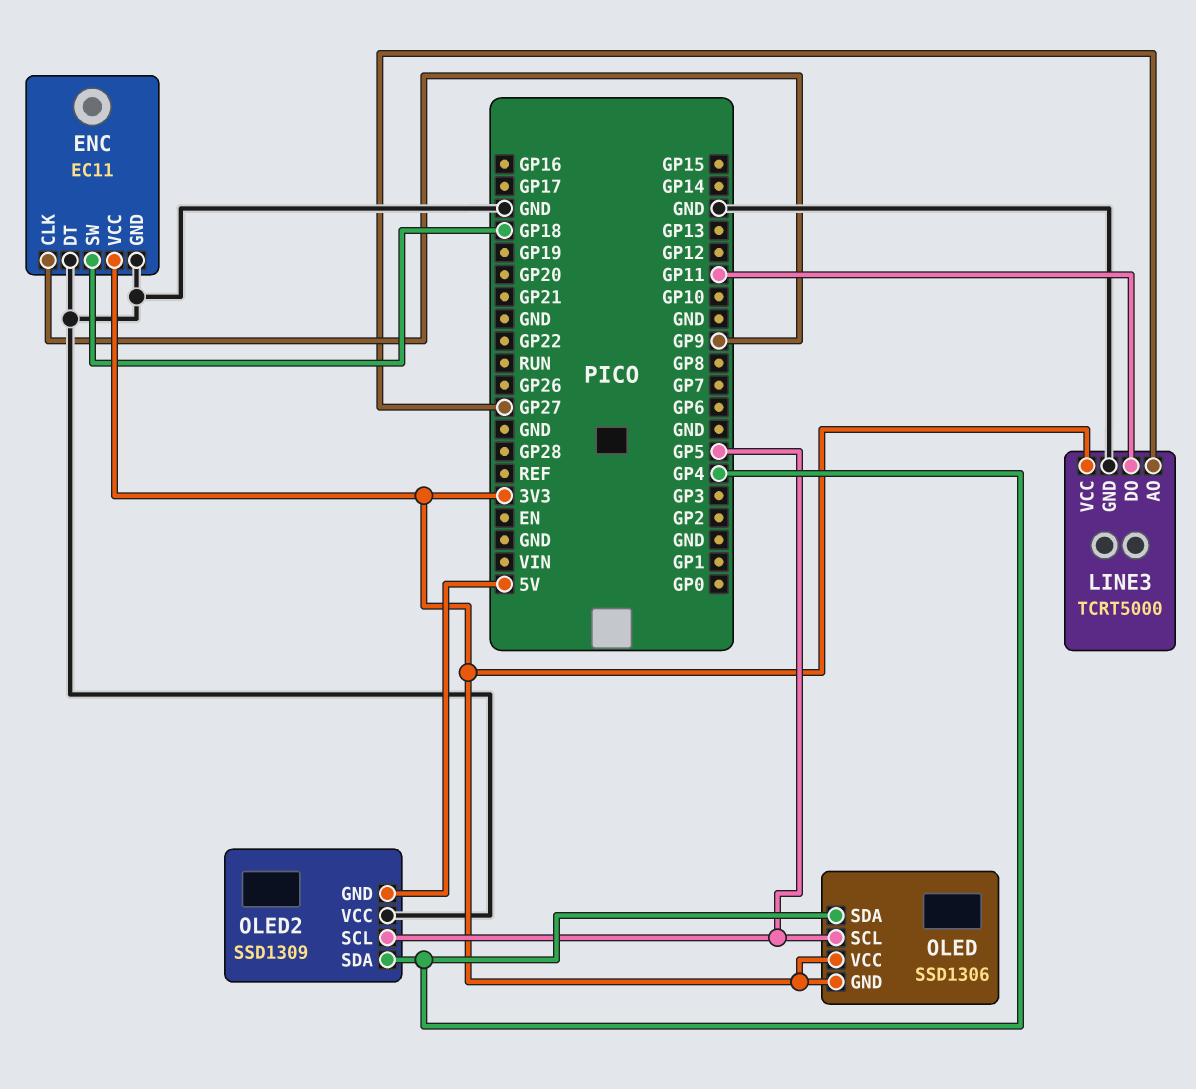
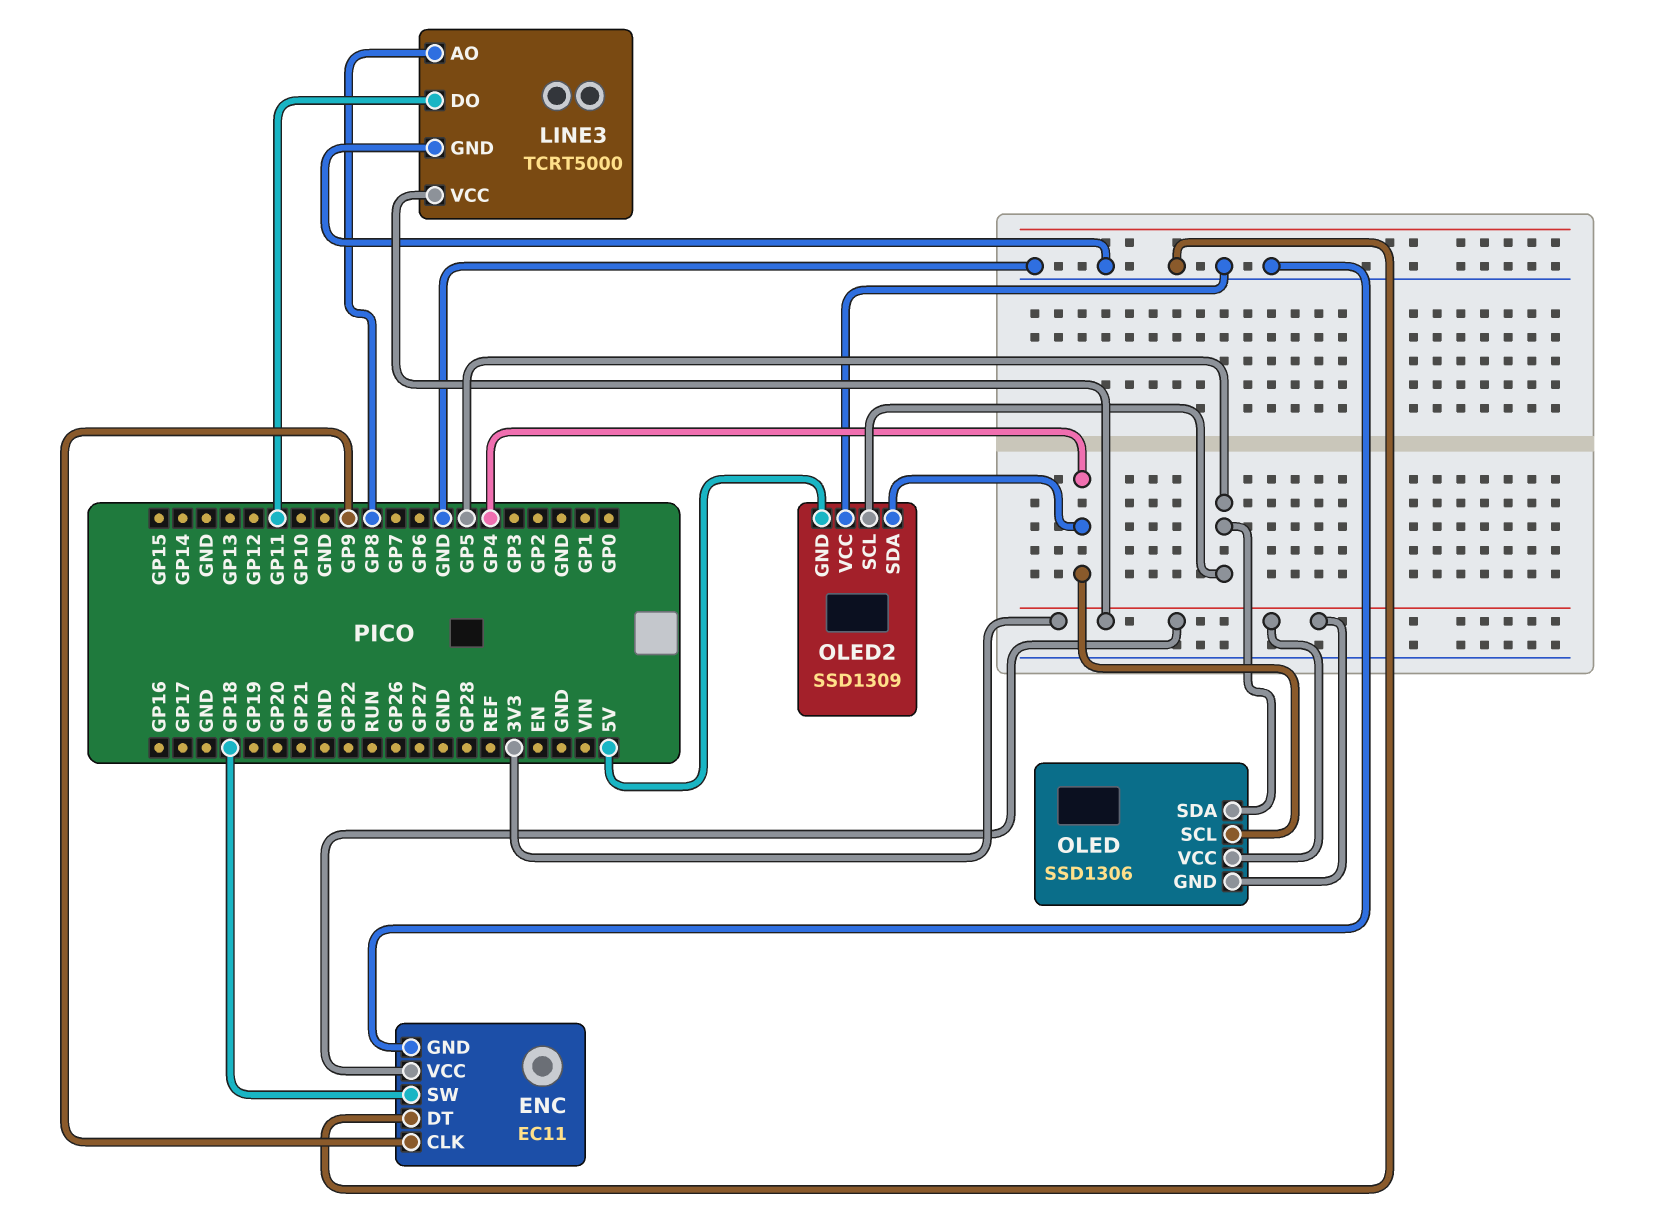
LINE3 pin AO: GP27 -> GP8
OLED pin SCL: GP5 -> GP4
OLED pin SDA: GP4 -> GP5

